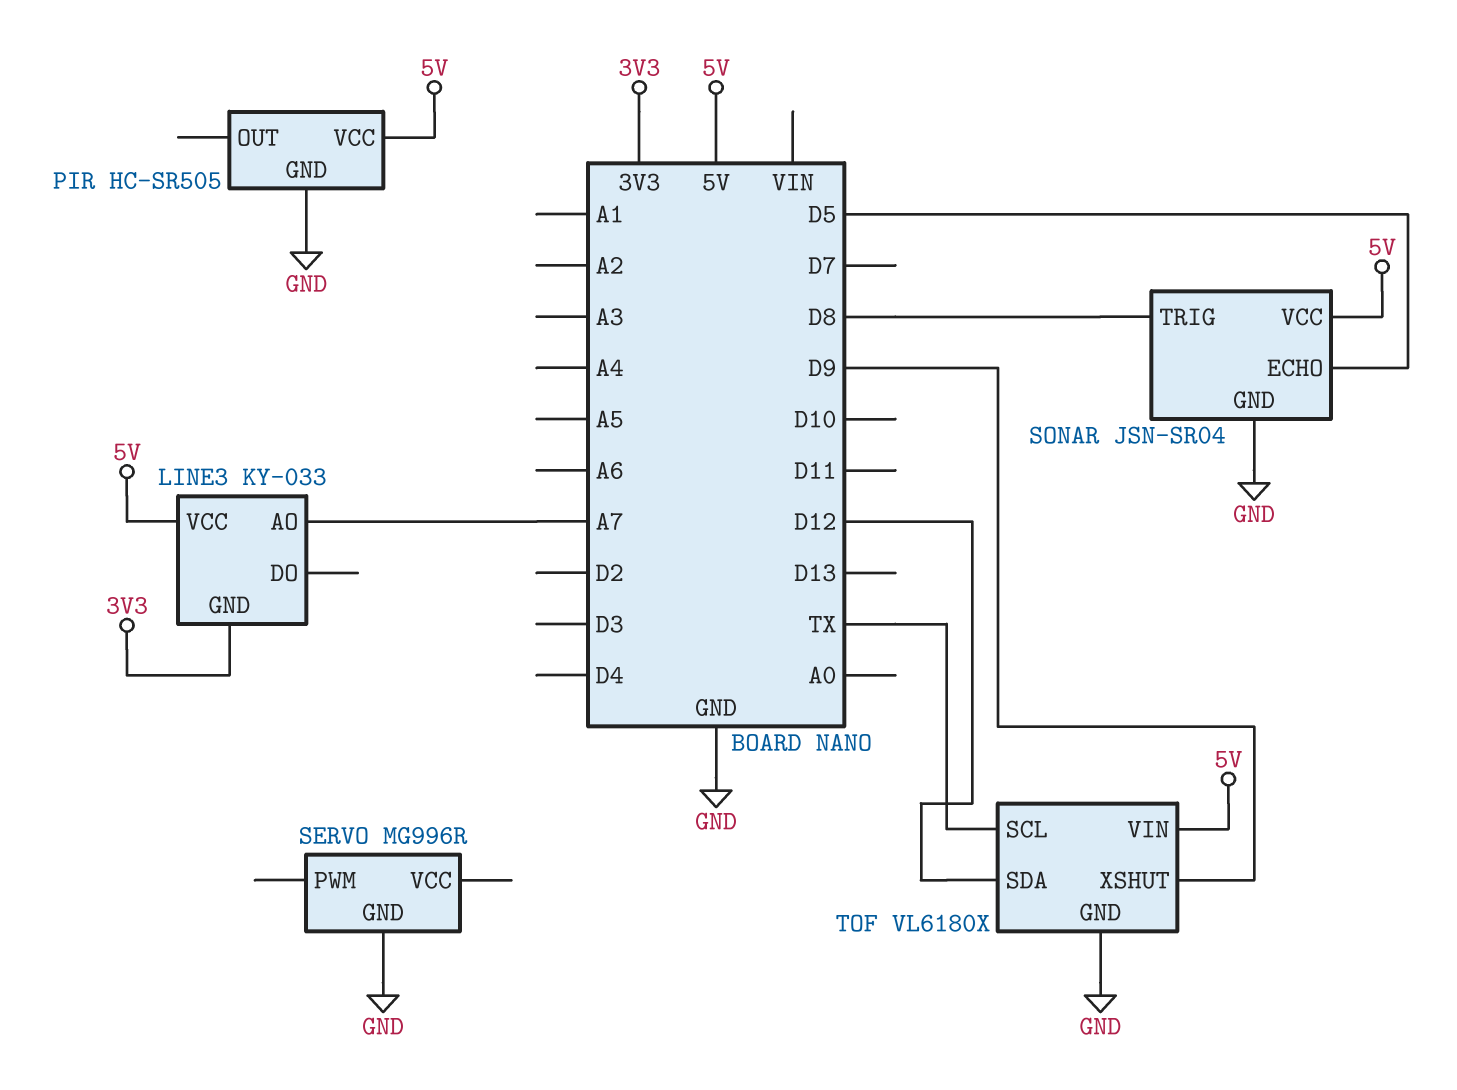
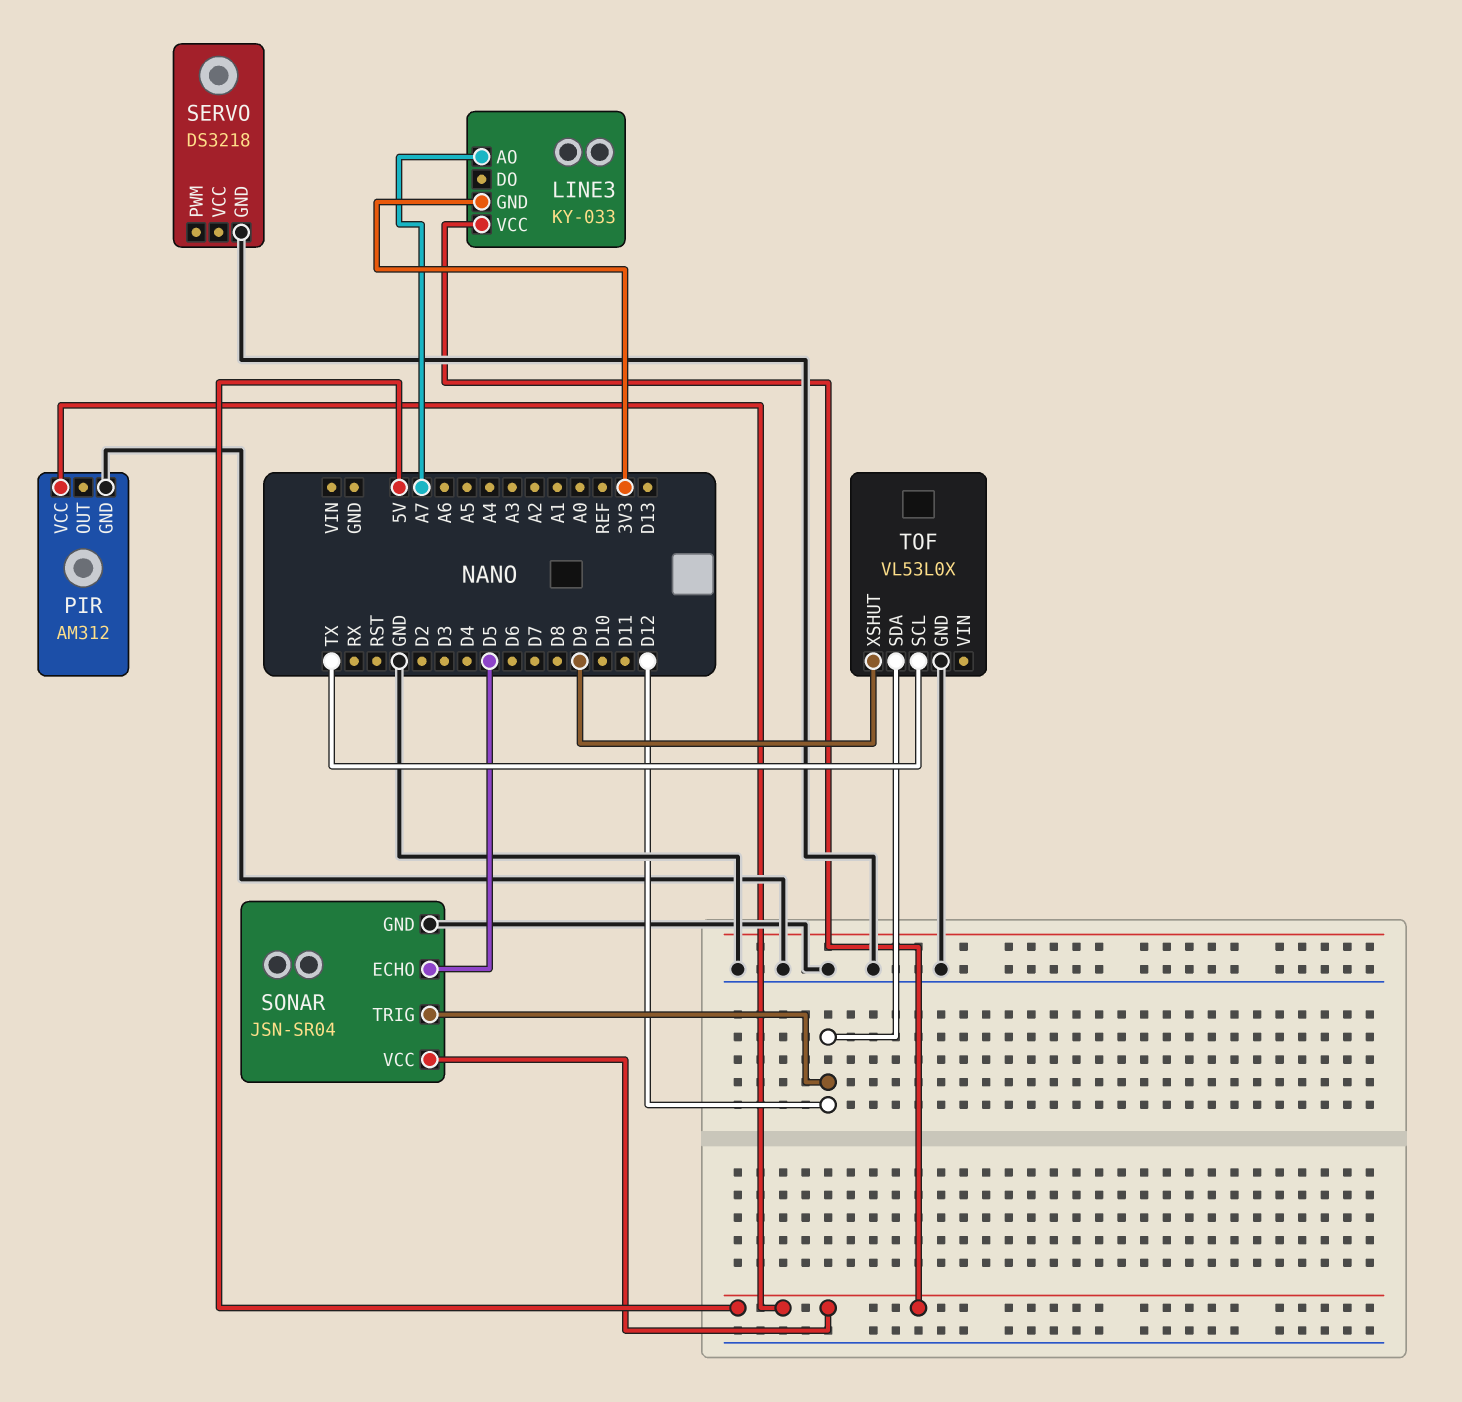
PIR: HC-SR505 -> AM312
SERVO: MG996R -> DS3218
SONAR pin TRIG: D8 -> D12
TOF: VL6180X -> VL53L0X
TOF pin VIN: 5V -> none

